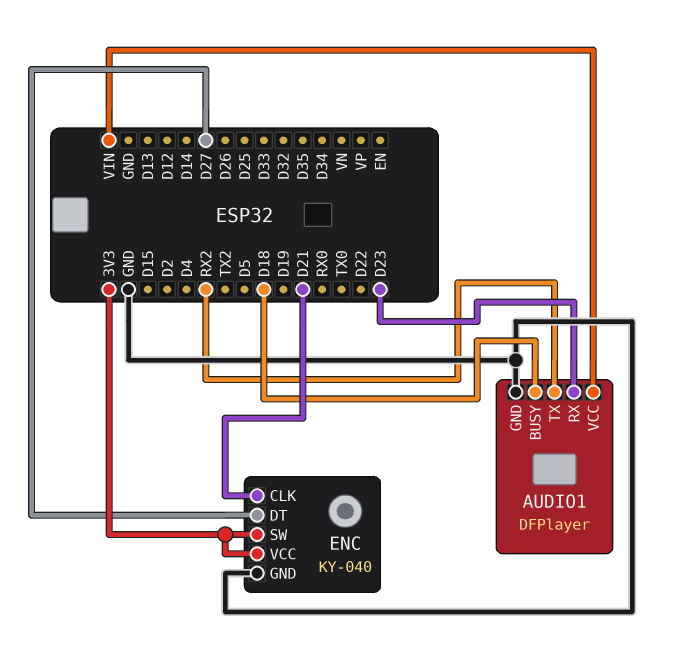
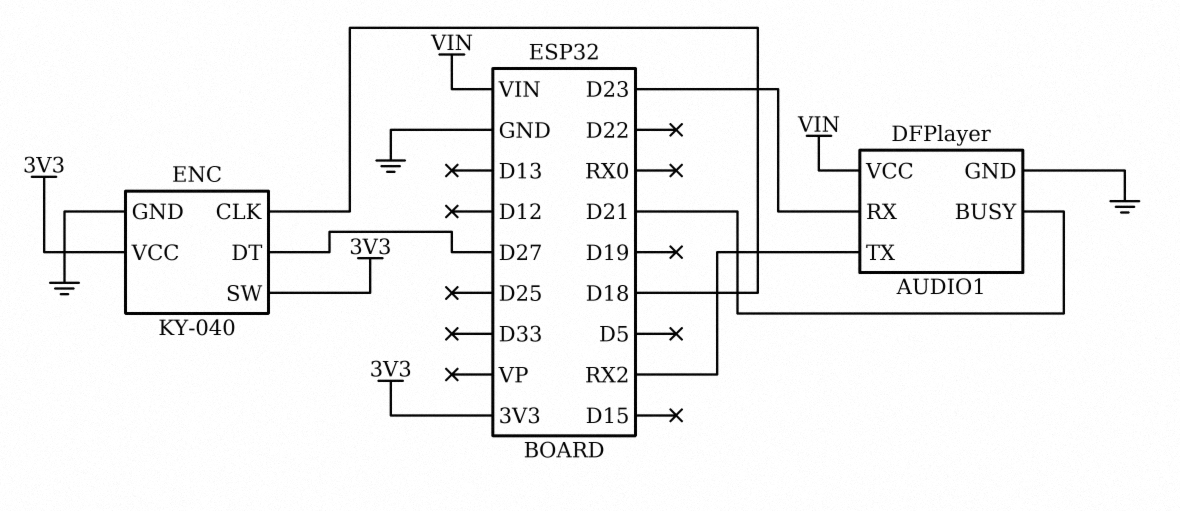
AUDIO1 pin BUSY: D18 -> D21
ENC pin CLK: D21 -> D18

